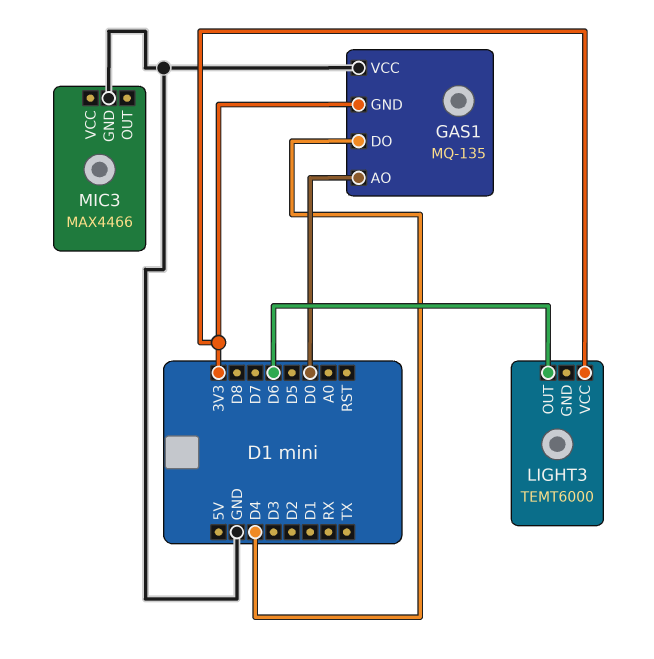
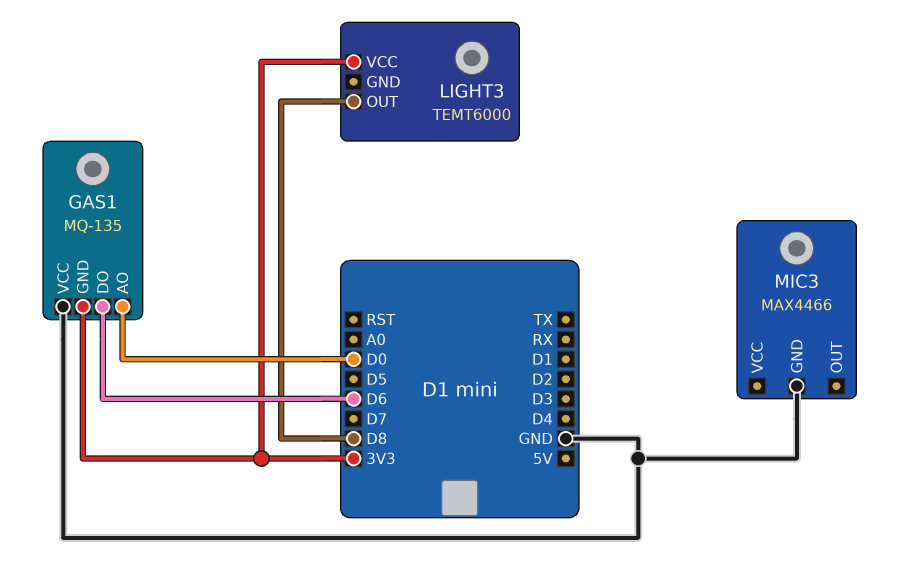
GAS1 pin DO: D4 -> D6
LIGHT3 pin OUT: D6 -> D8

